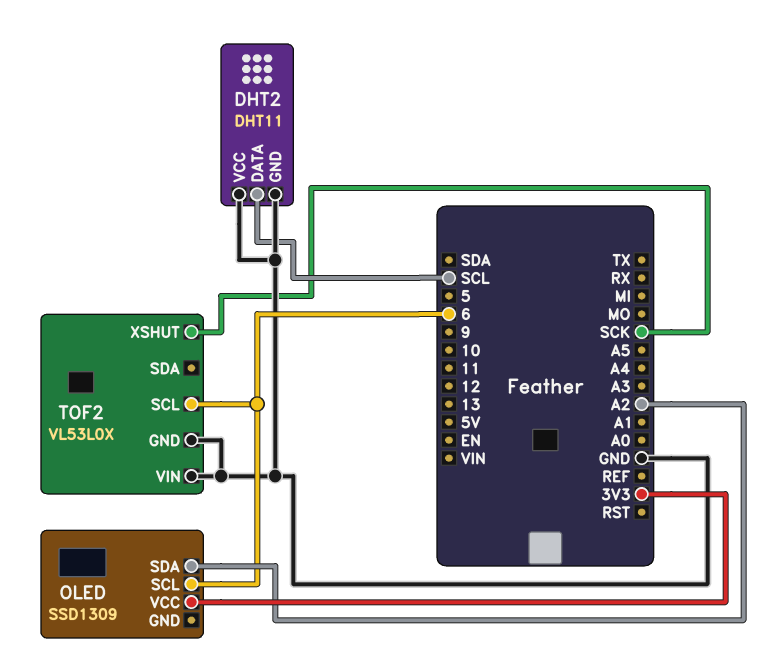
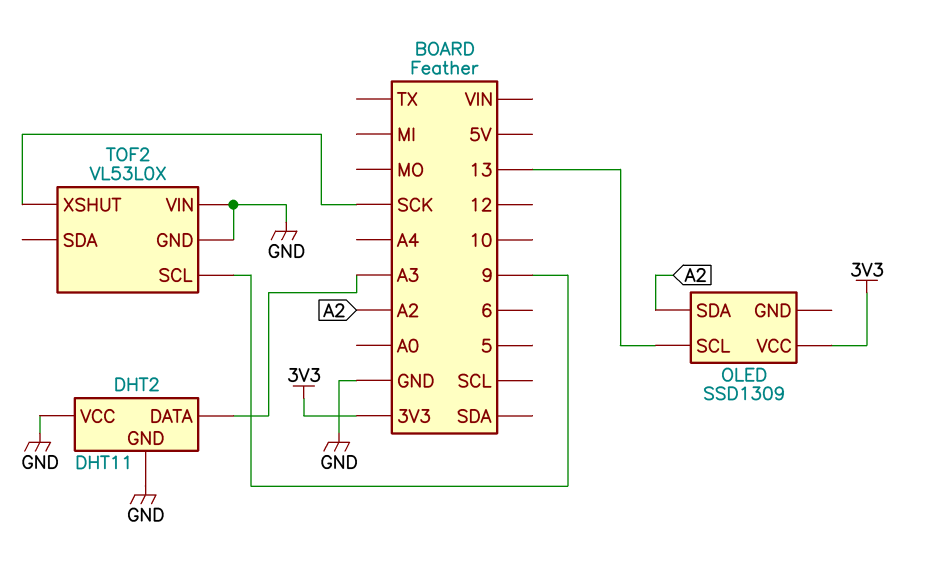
DHT2 pin DATA: SCL -> A3
OLED pin SCL: 6 -> 13
TOF2 pin SCL: 6 -> 9

